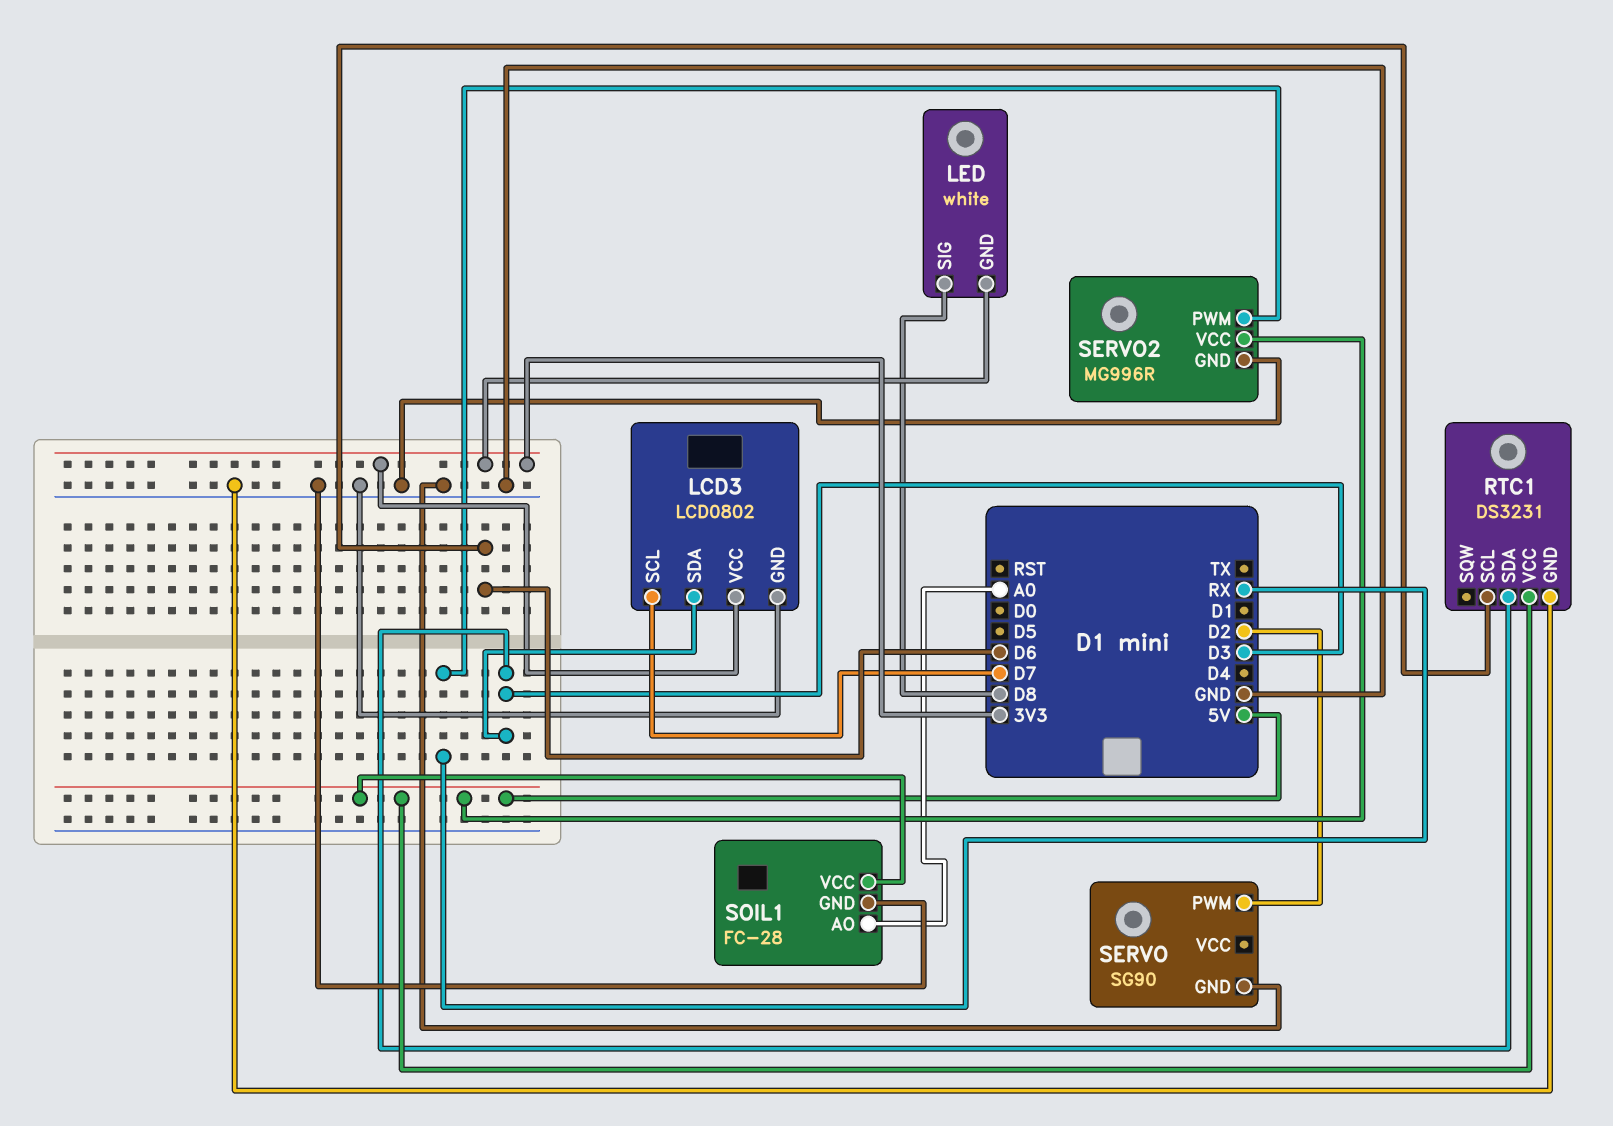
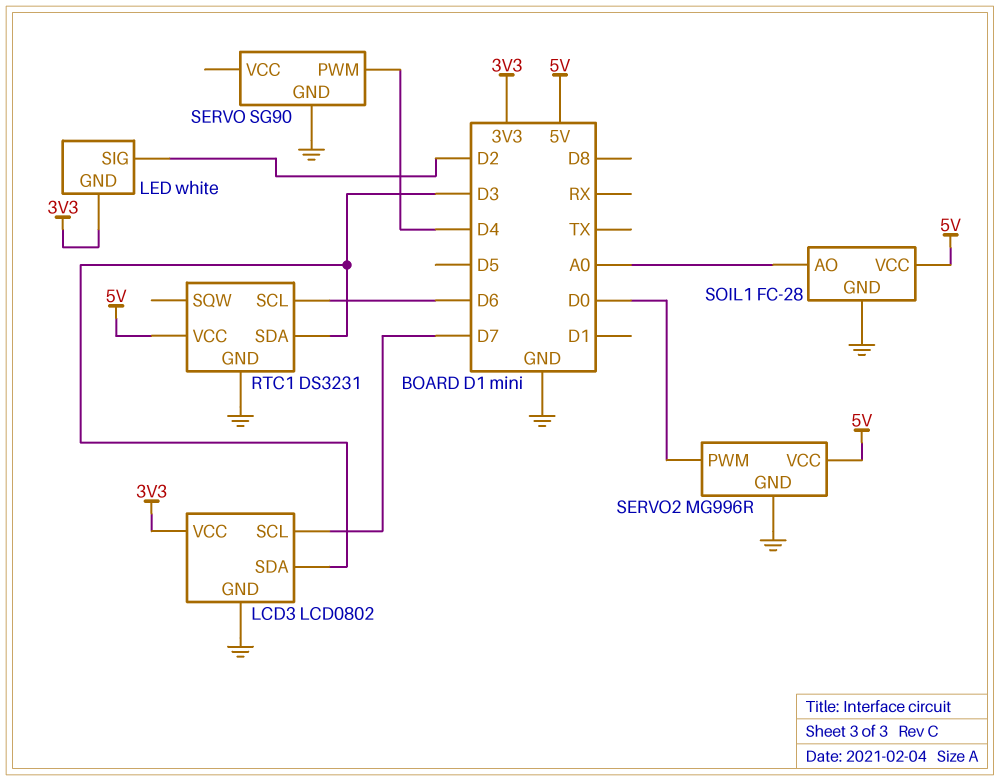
LED pin SIG: D8 -> D2
SERVO pin PWM: D2 -> D4
SERVO2 pin PWM: RX -> D0

